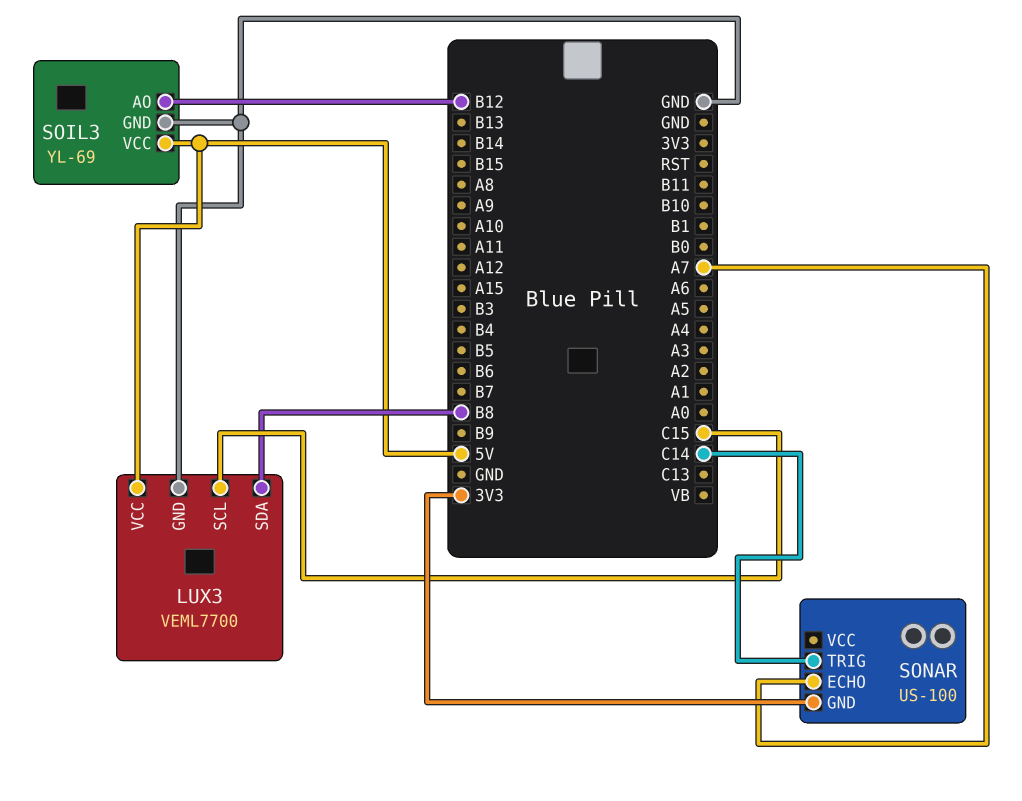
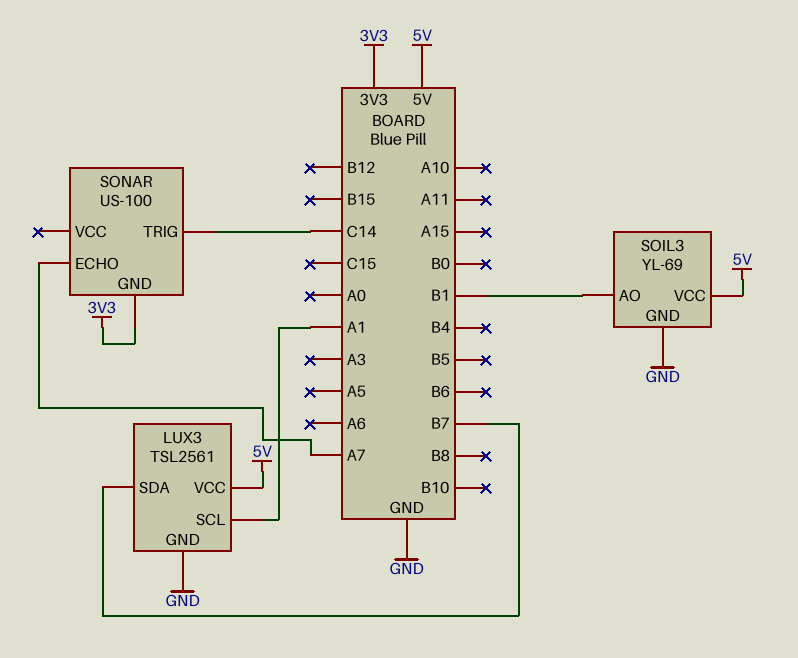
LUX3: VEML7700 -> TSL2561
LUX3 pin SCL: C15 -> A1
LUX3 pin SDA: B8 -> B7
SOIL3 pin AO: B12 -> B1

